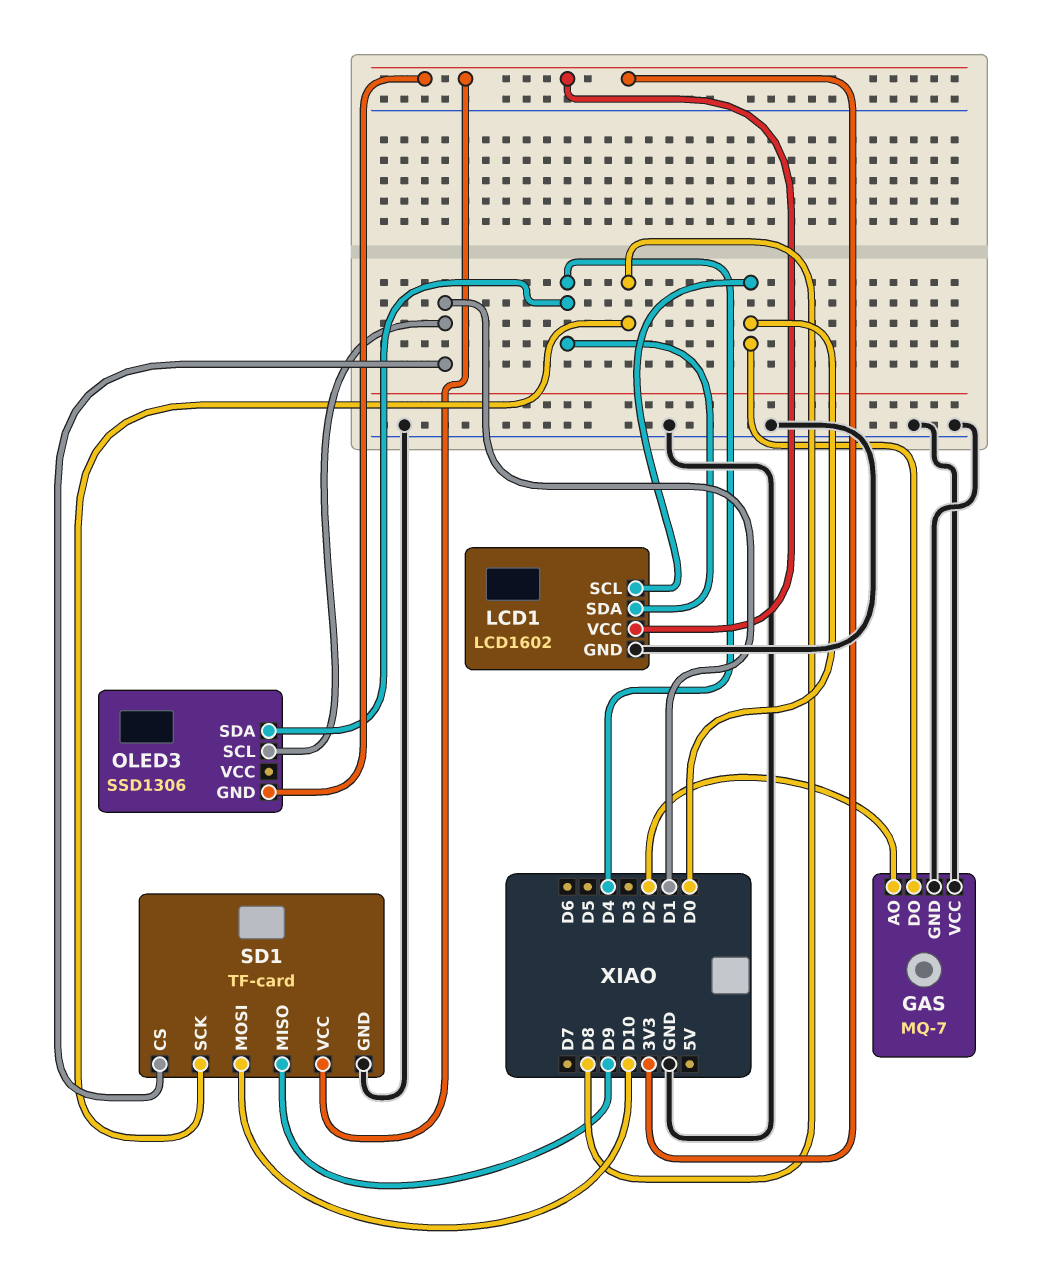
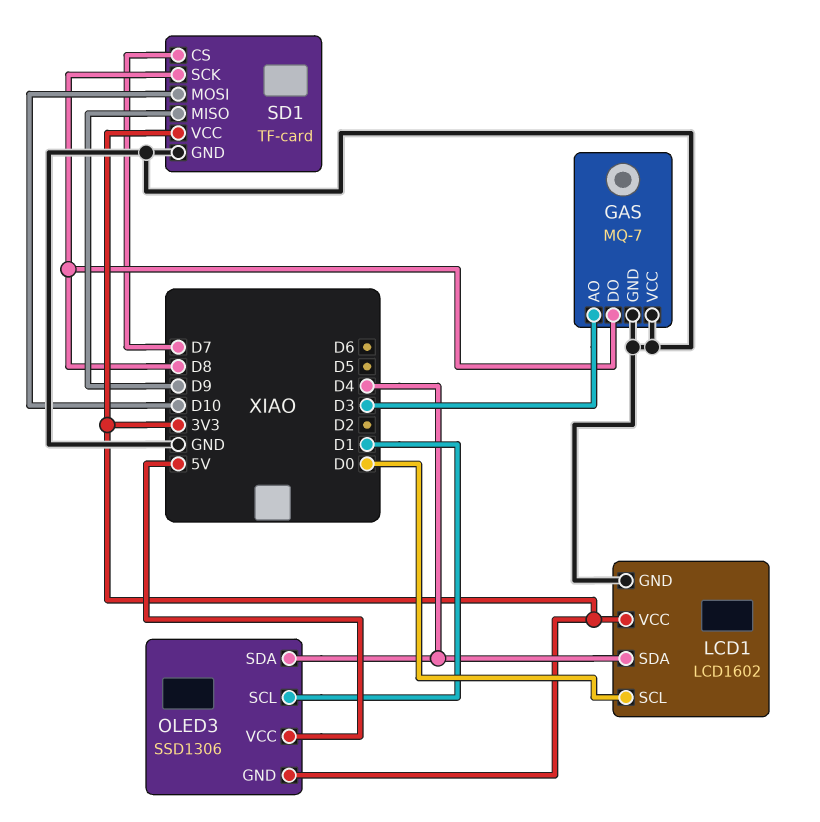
GAS pin AO: D2 -> D3
GAS pin DO: D0 -> D8
OLED3 pin VCC: none -> 5V
SD1 pin CS: D1 -> D7

